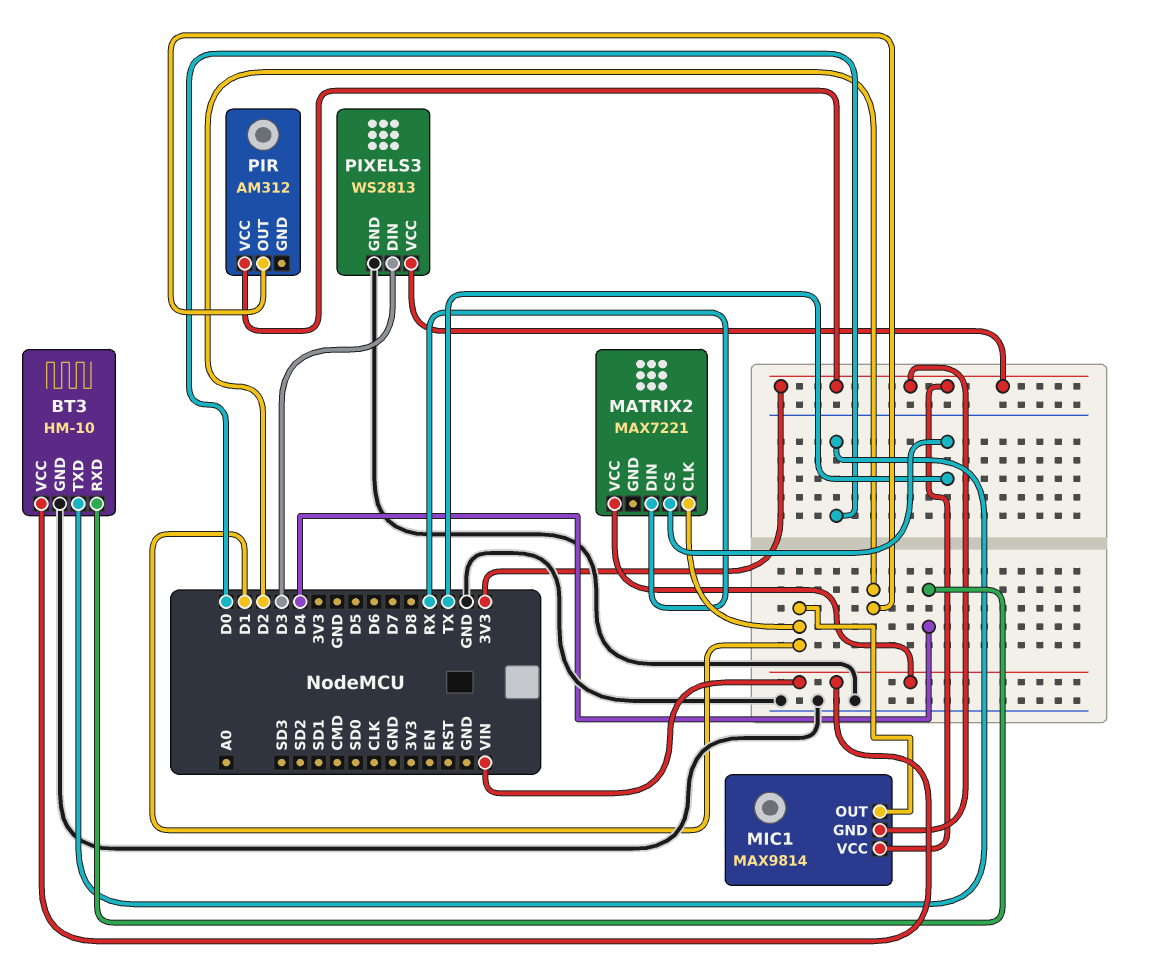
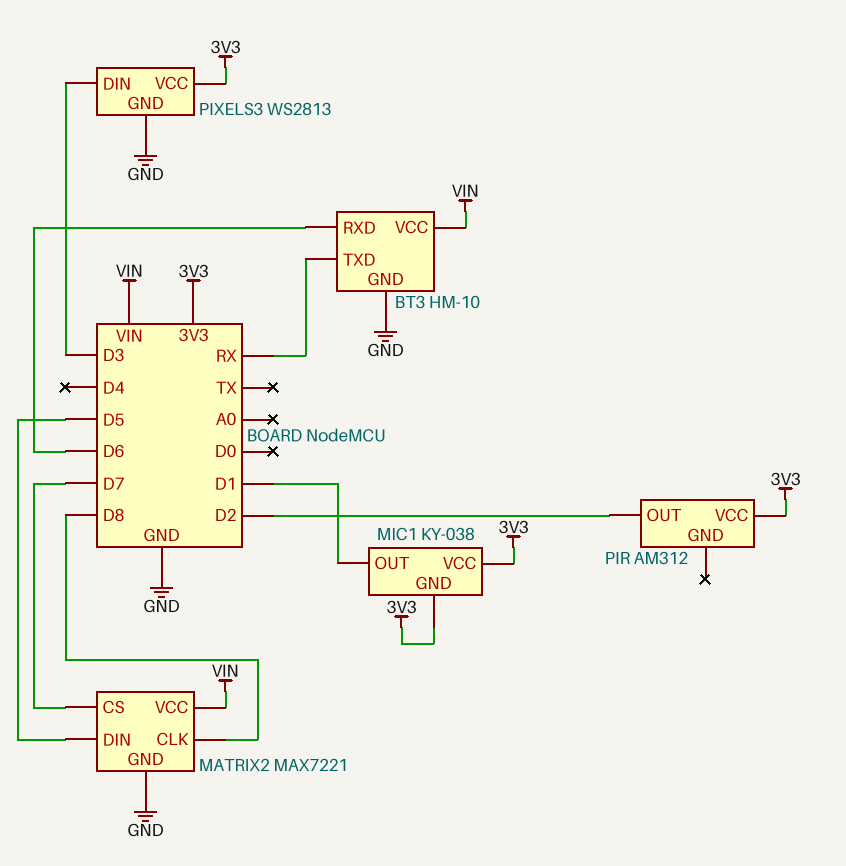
BT3 pin RXD: D4 -> D6
BT3 pin TXD: D0 -> RX
MATRIX2 pin CLK: D1 -> D8
MATRIX2 pin CS: TX -> D7
MATRIX2 pin DIN: RX -> D5
MATRIX2 pin GND: none -> GND
MIC1: MAX9814 -> KY-038

